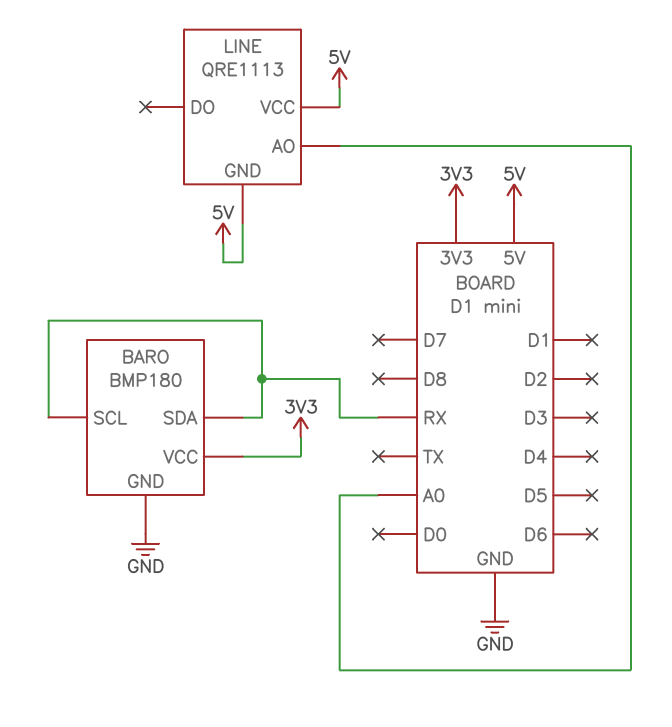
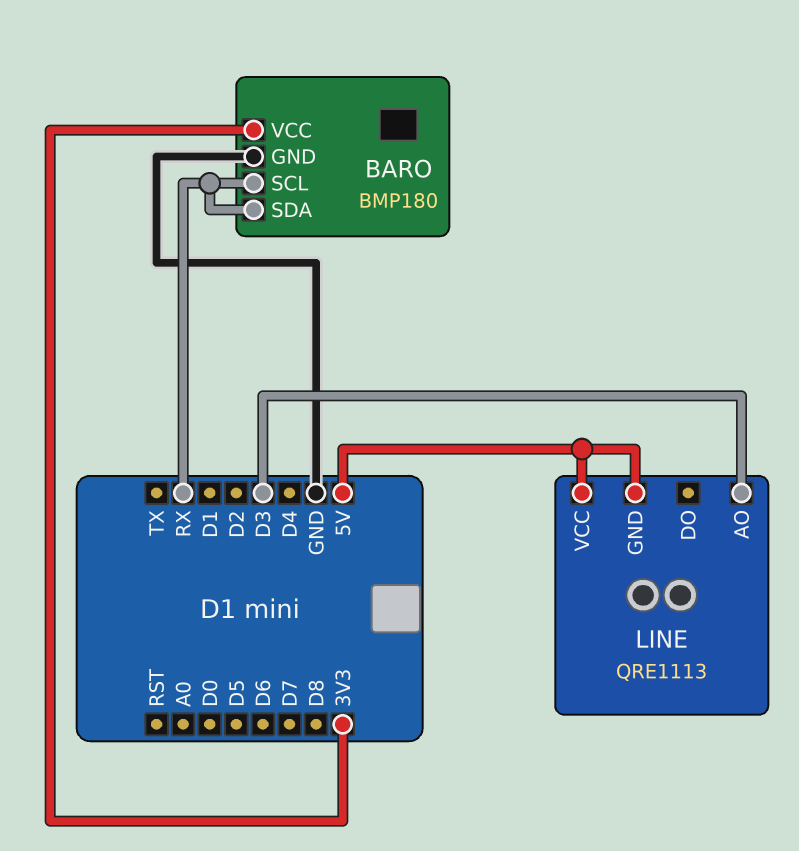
LINE pin AO: A0 -> D3

